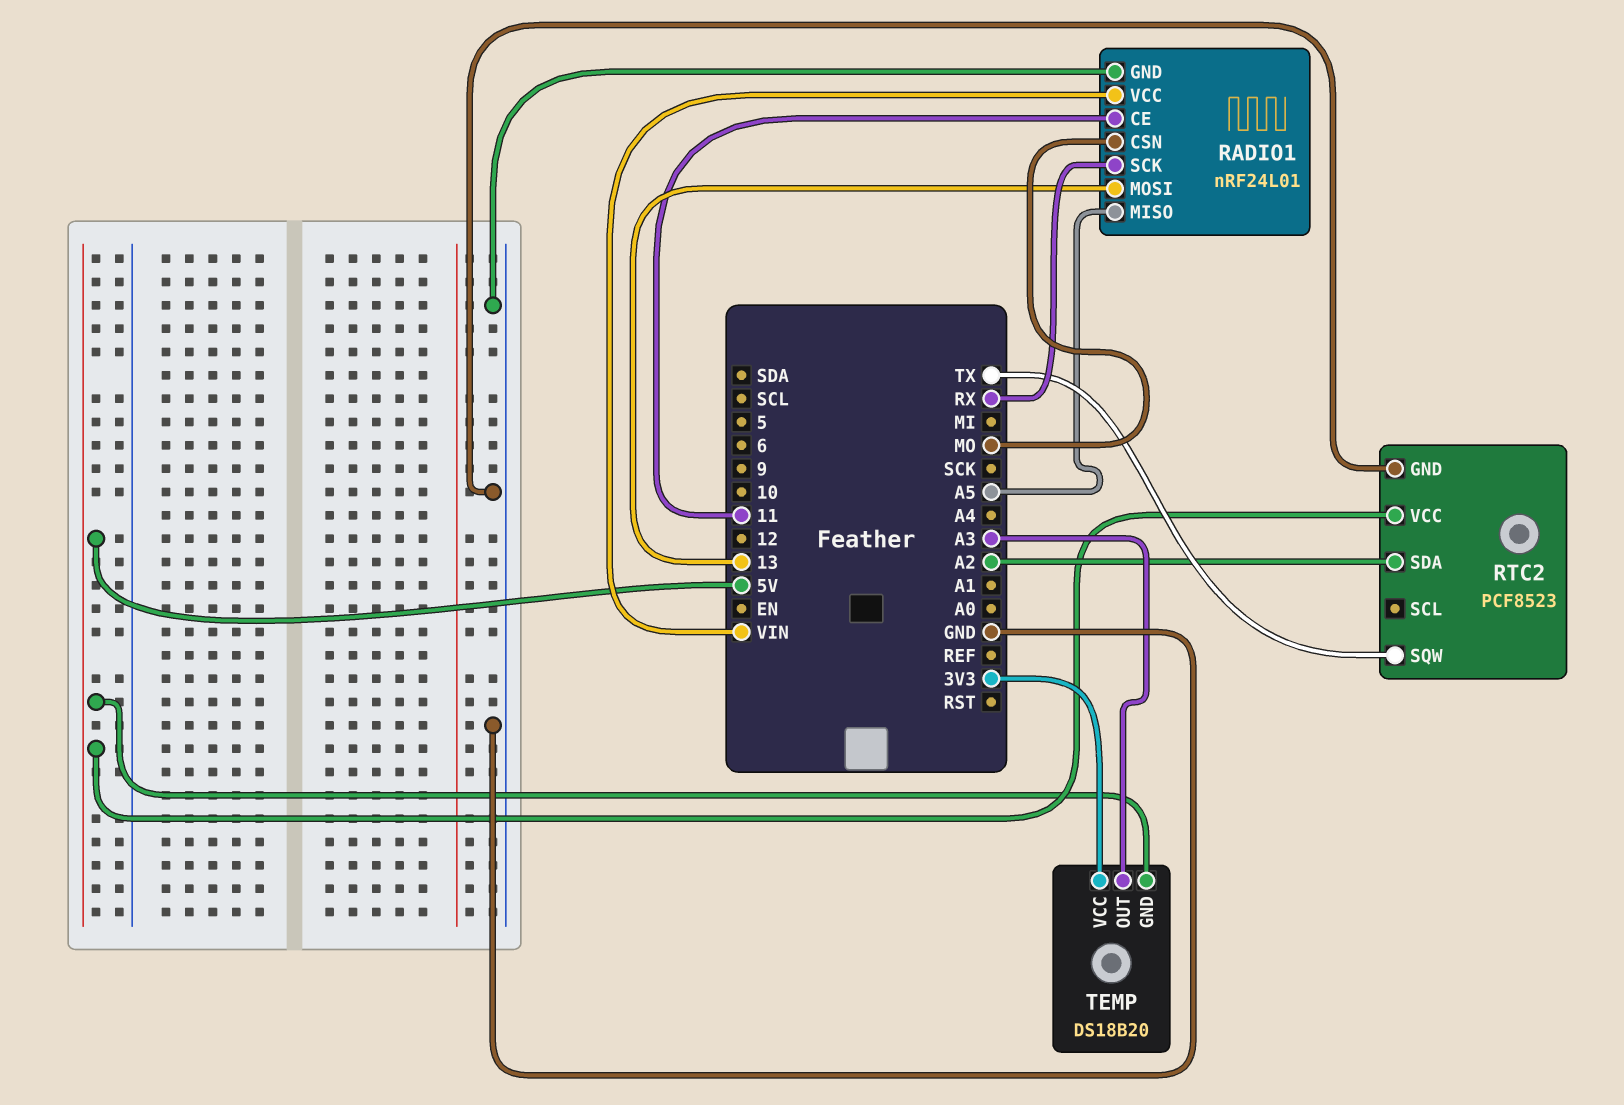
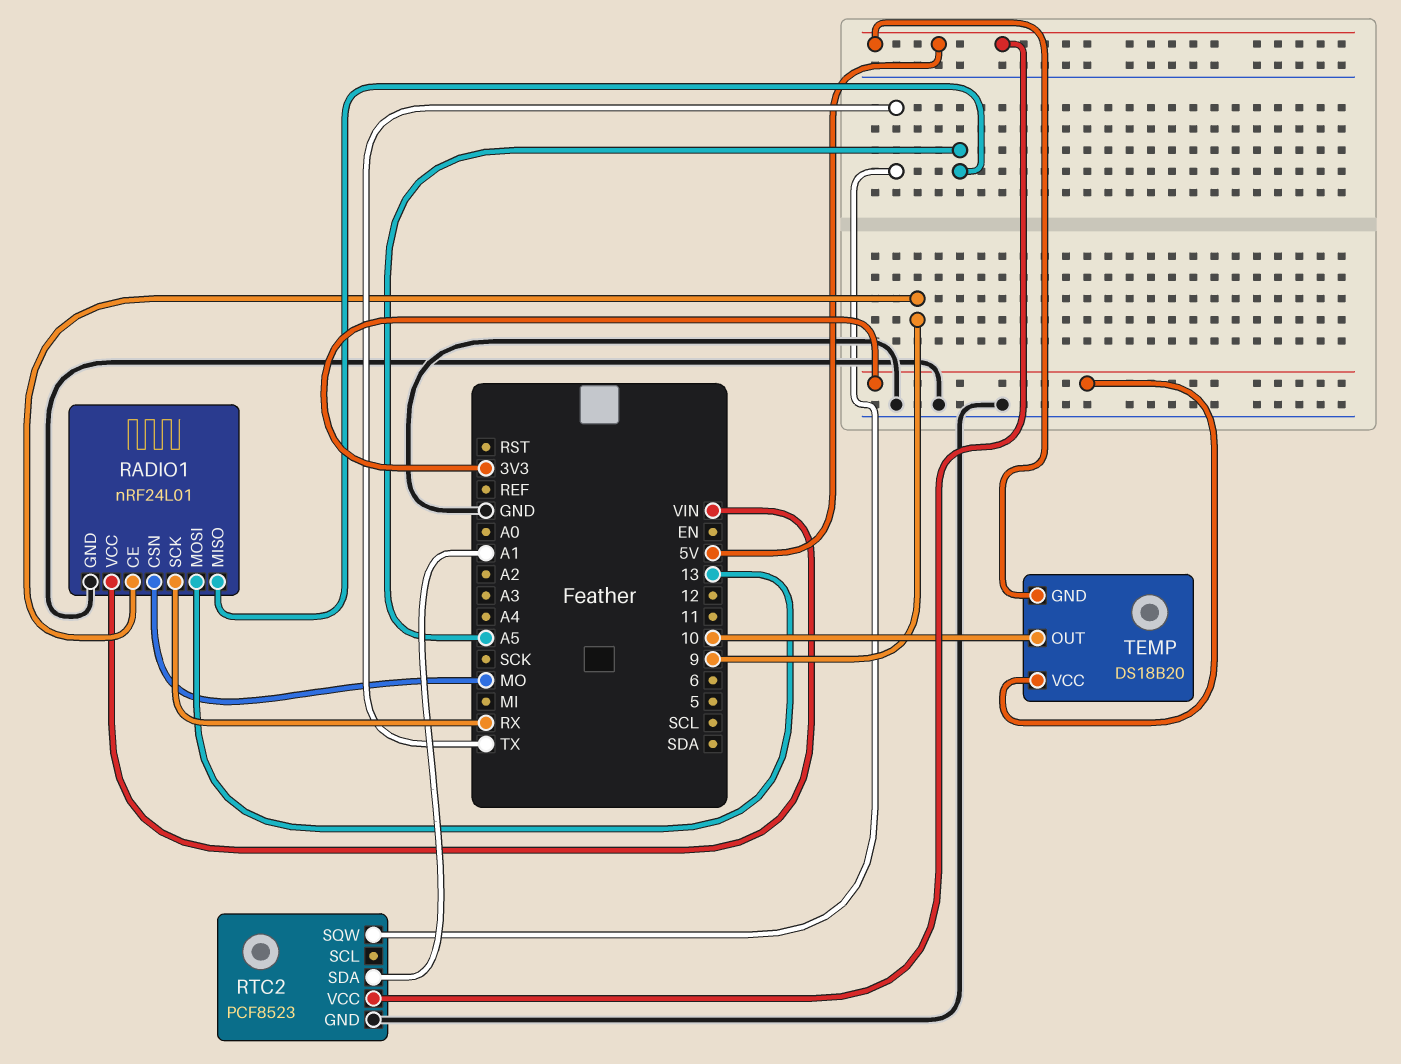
RADIO1 pin CE: 11 -> 9
RTC2 pin SDA: A2 -> A1
TEMP pin OUT: A3 -> 10

